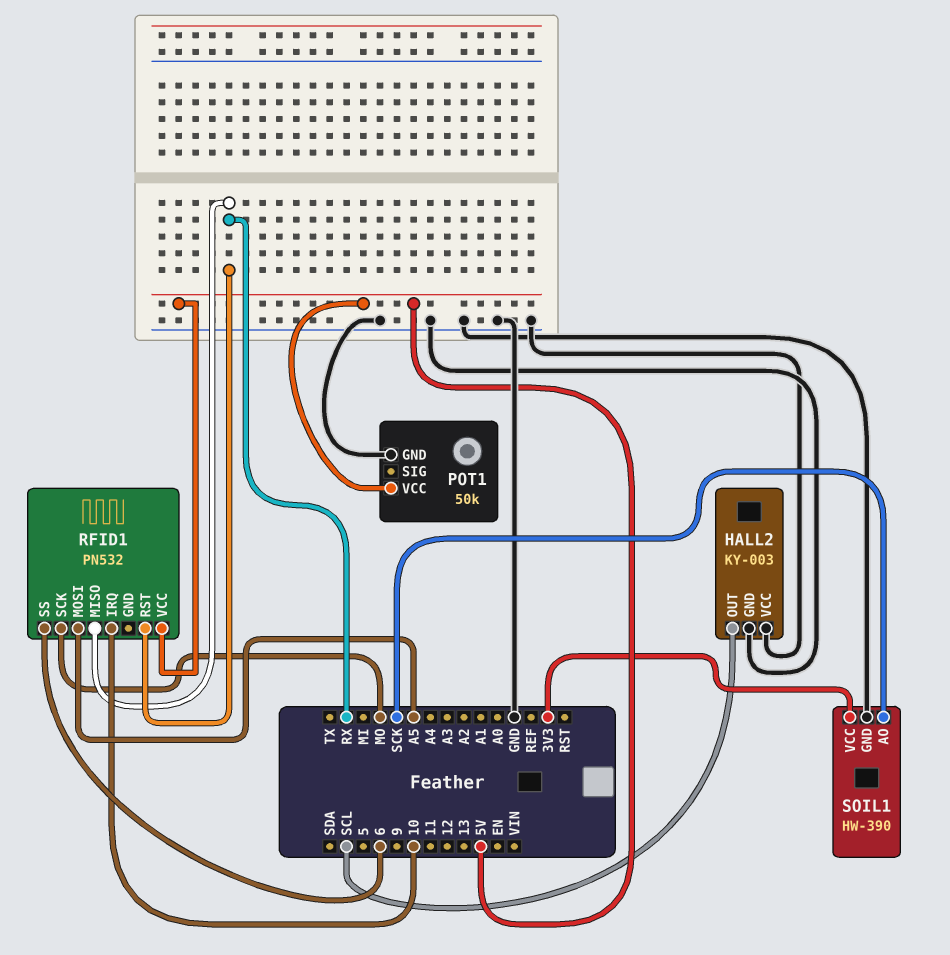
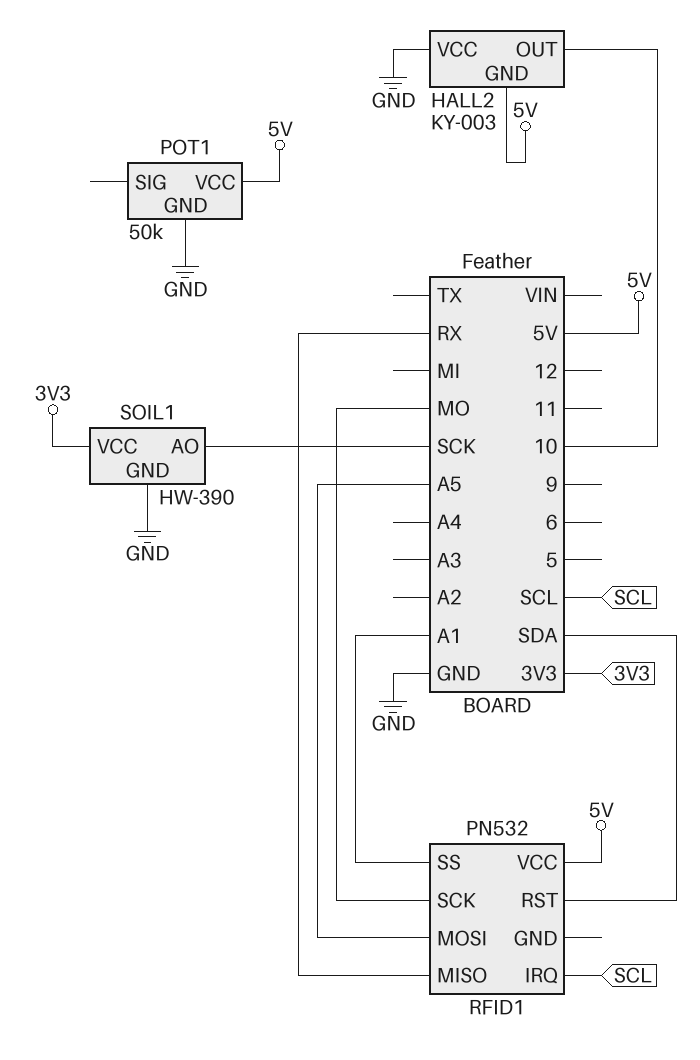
HALL2 pin GND: GND -> 5V
HALL2 pin OUT: SCL -> 10
RFID1 pin IRQ: 10 -> SCL
RFID1 pin RST: RX -> SDA
RFID1 pin SS: 6 -> A1

